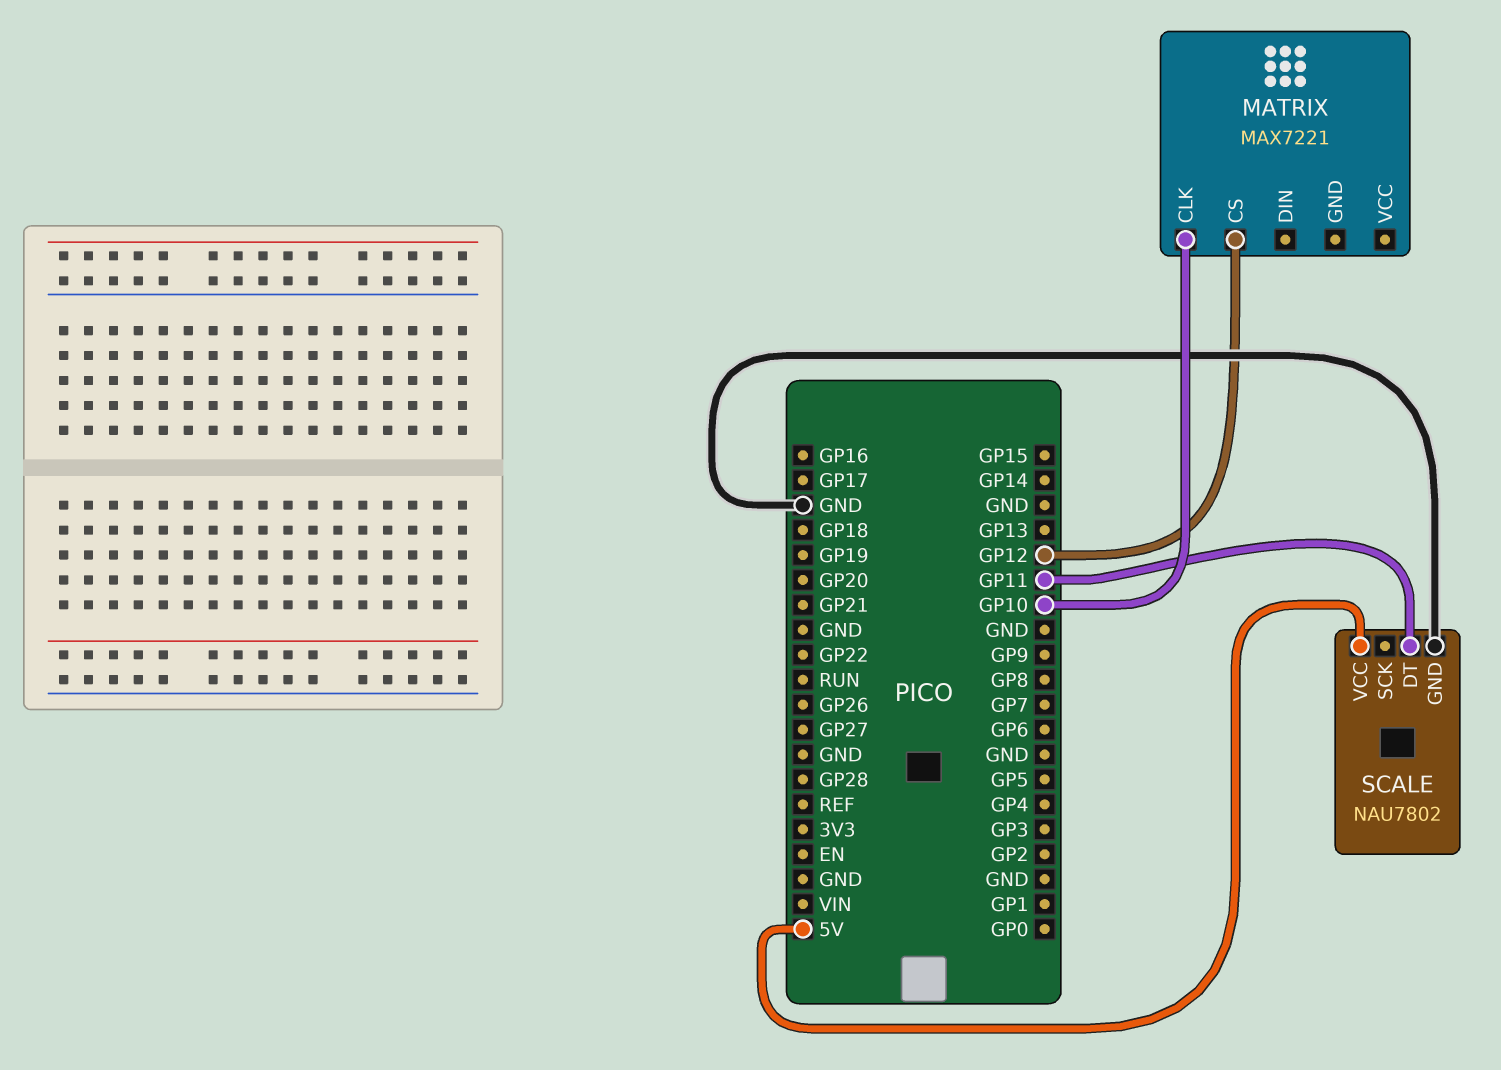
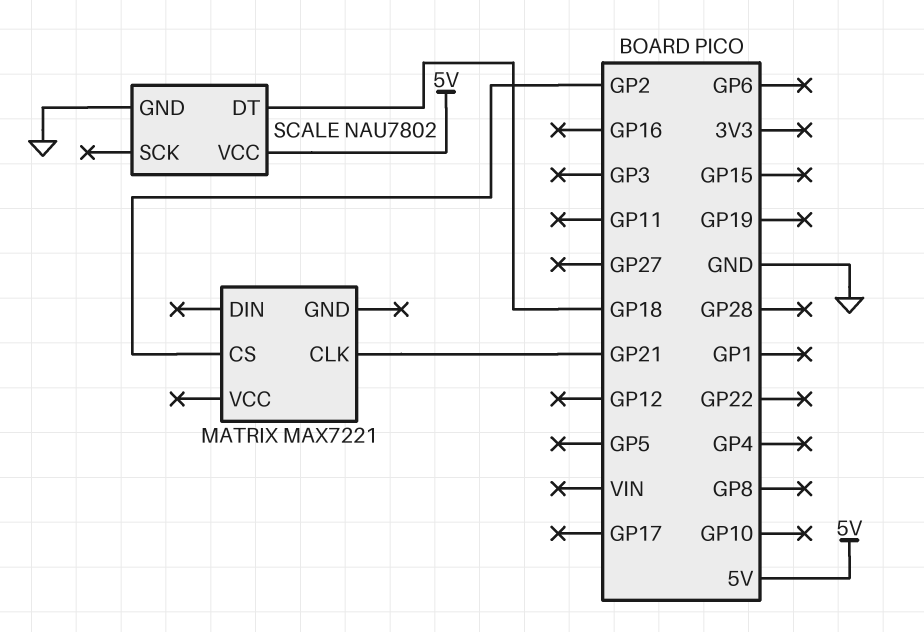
MATRIX pin CLK: GP10 -> GP21
MATRIX pin CS: GP12 -> GP2
SCALE pin DT: GP11 -> GP18

